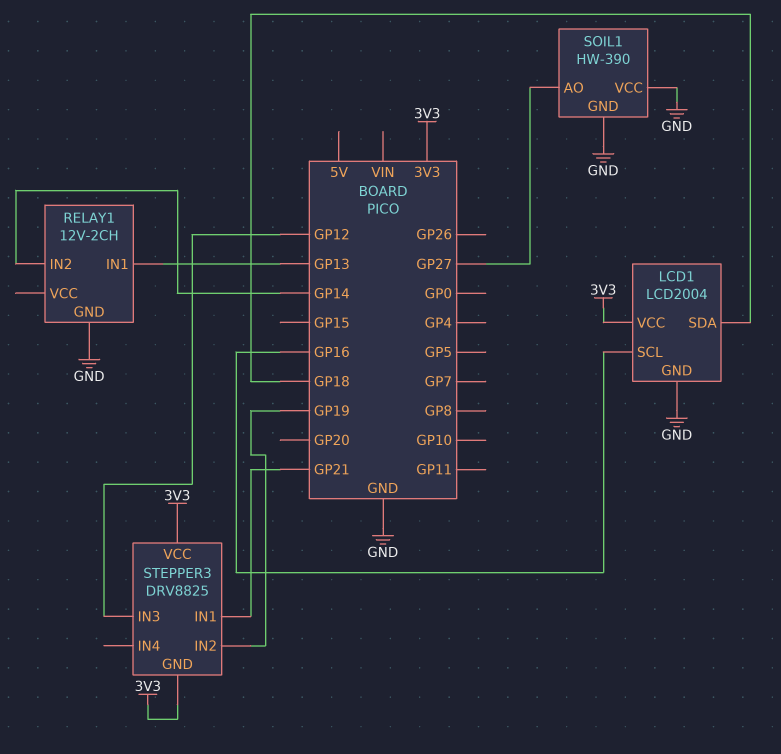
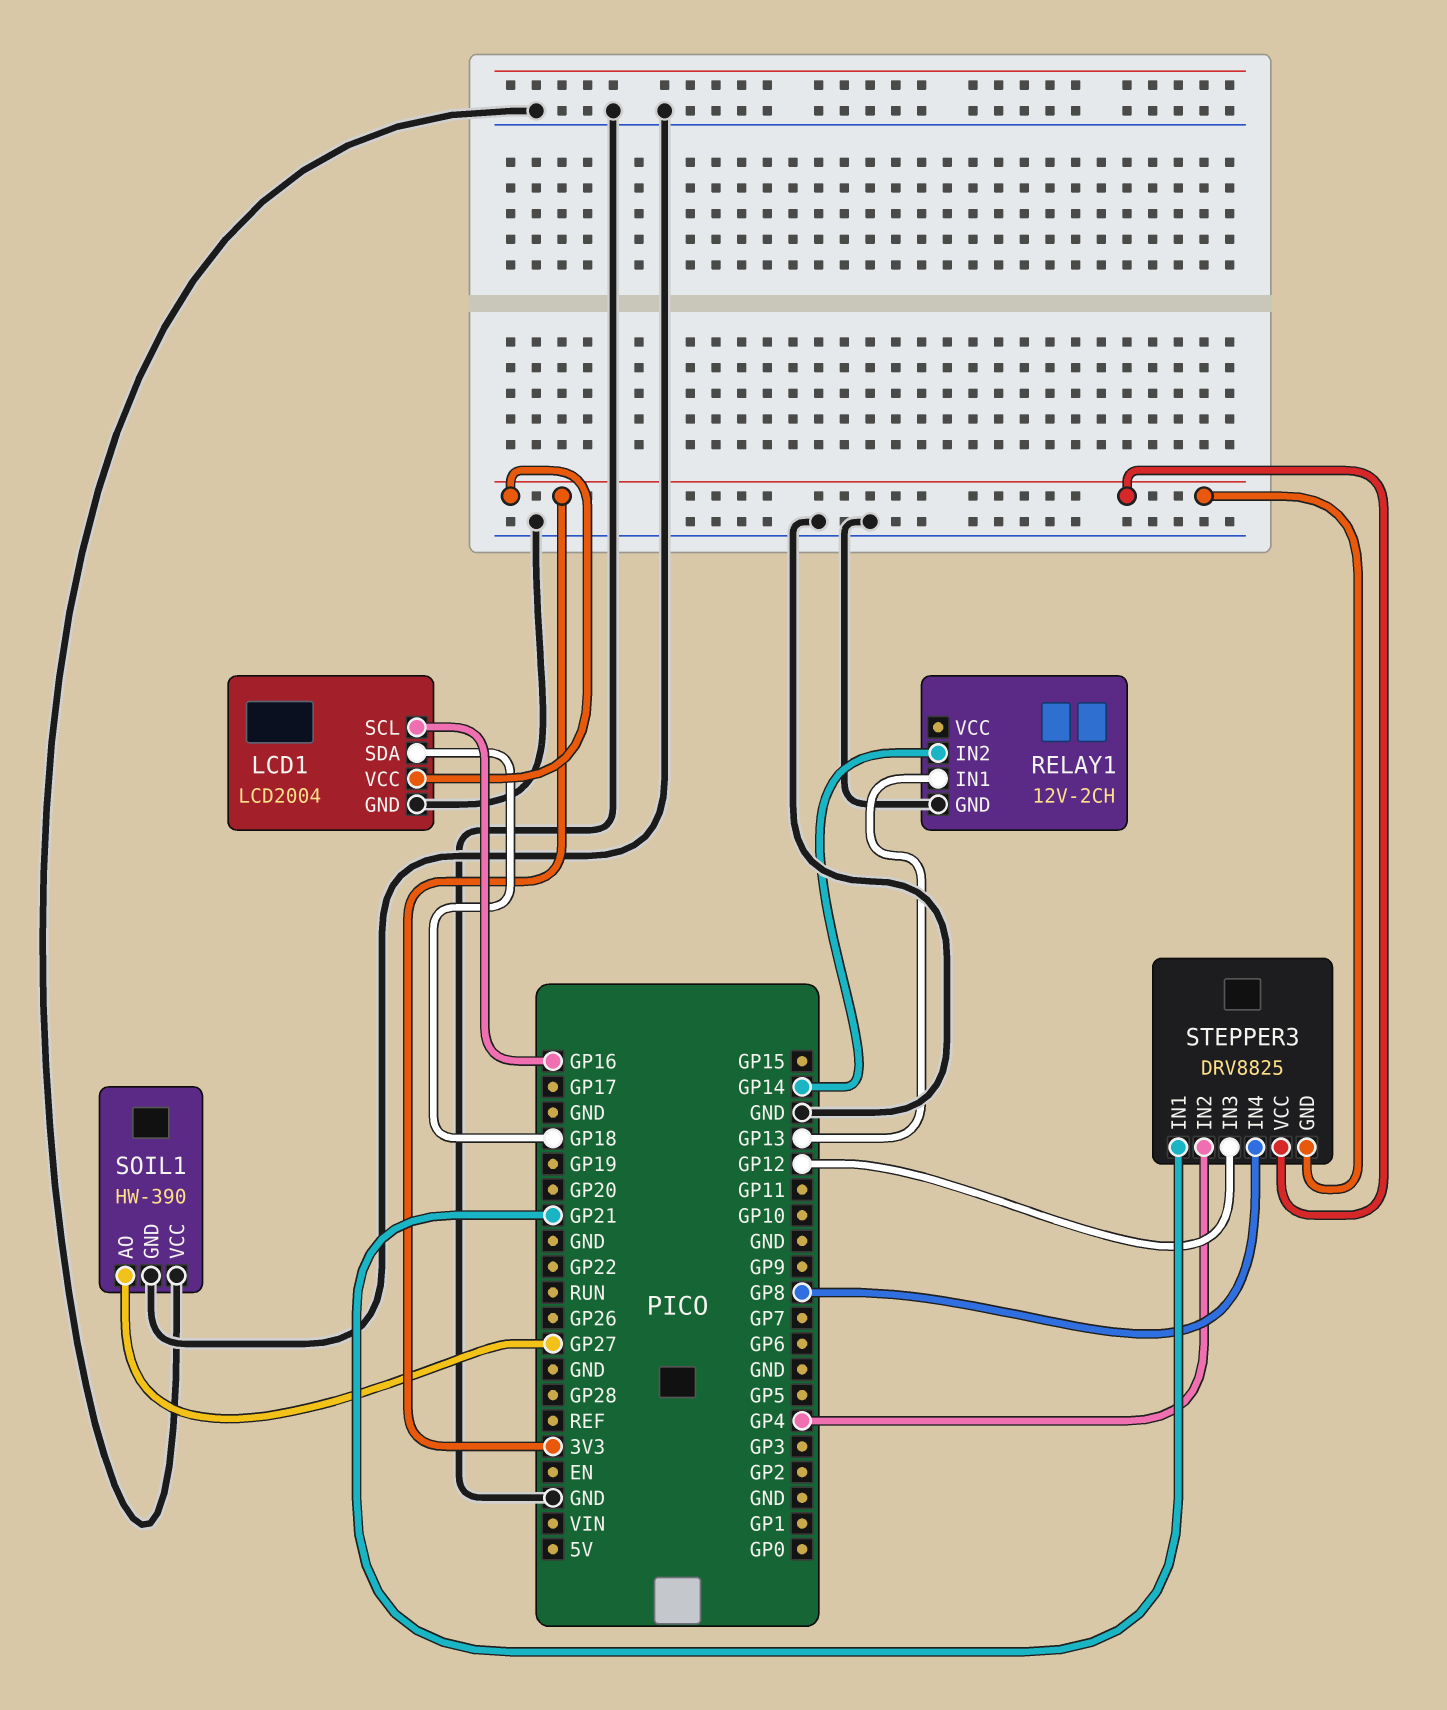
STEPPER3 pin IN2: GP19 -> GP4
STEPPER3 pin IN4: none -> GP8

